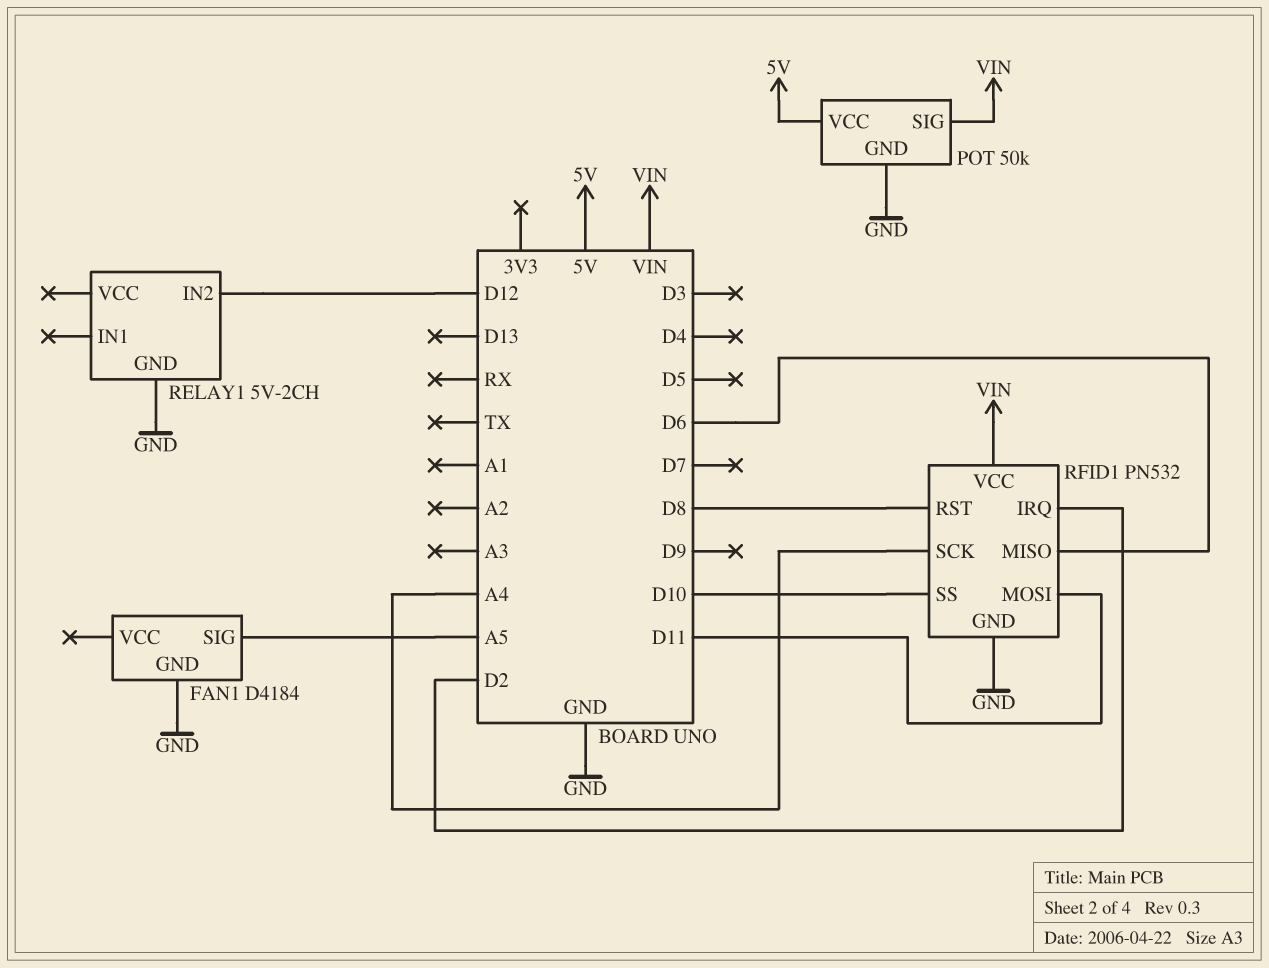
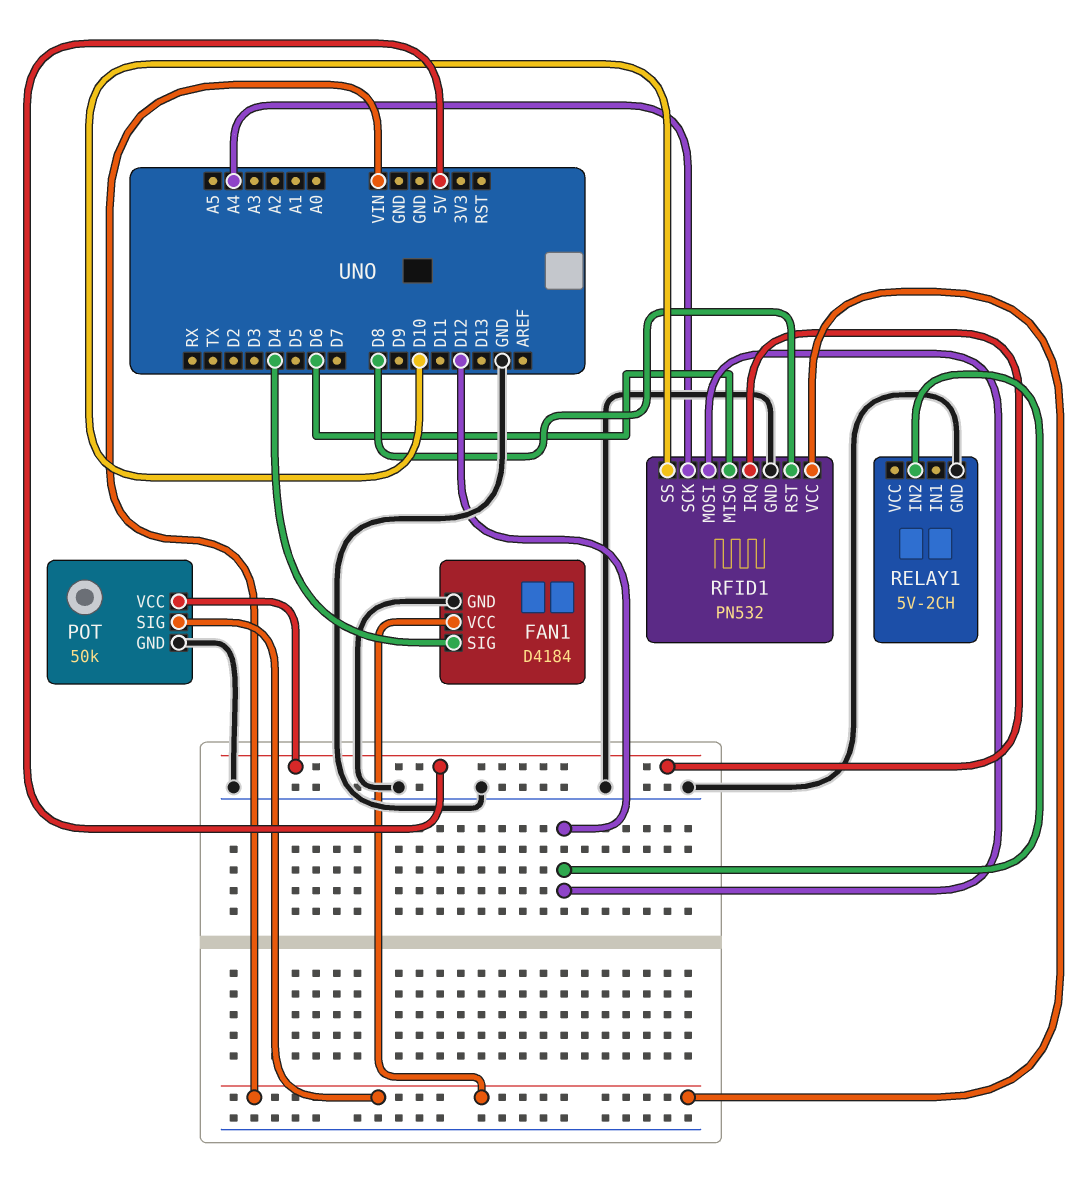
FAN1 pin SIG: A5 -> D4
FAN1 pin VCC: none -> VIN
RFID1 pin IRQ: D2 -> 5V
RFID1 pin MOSI: D11 -> D12

